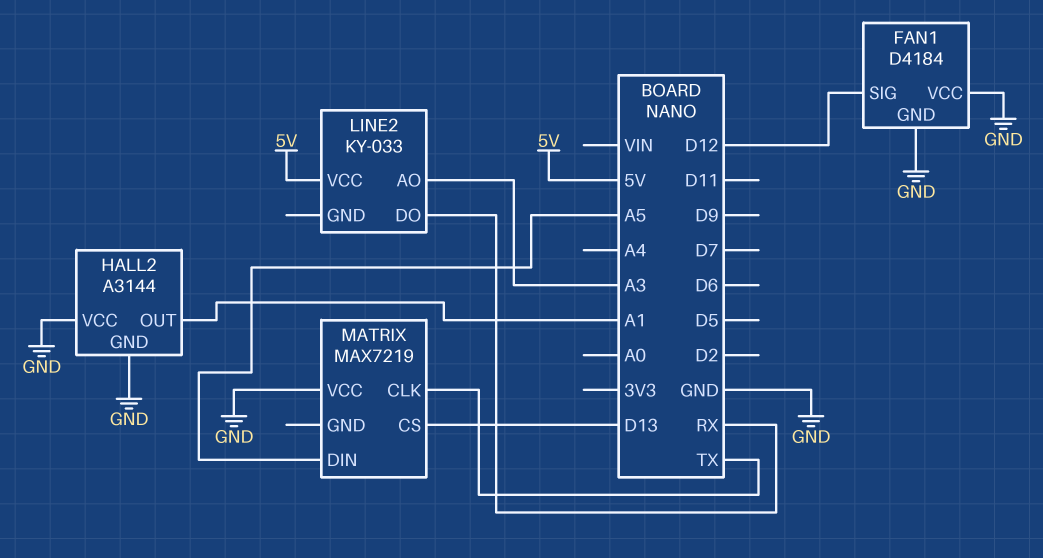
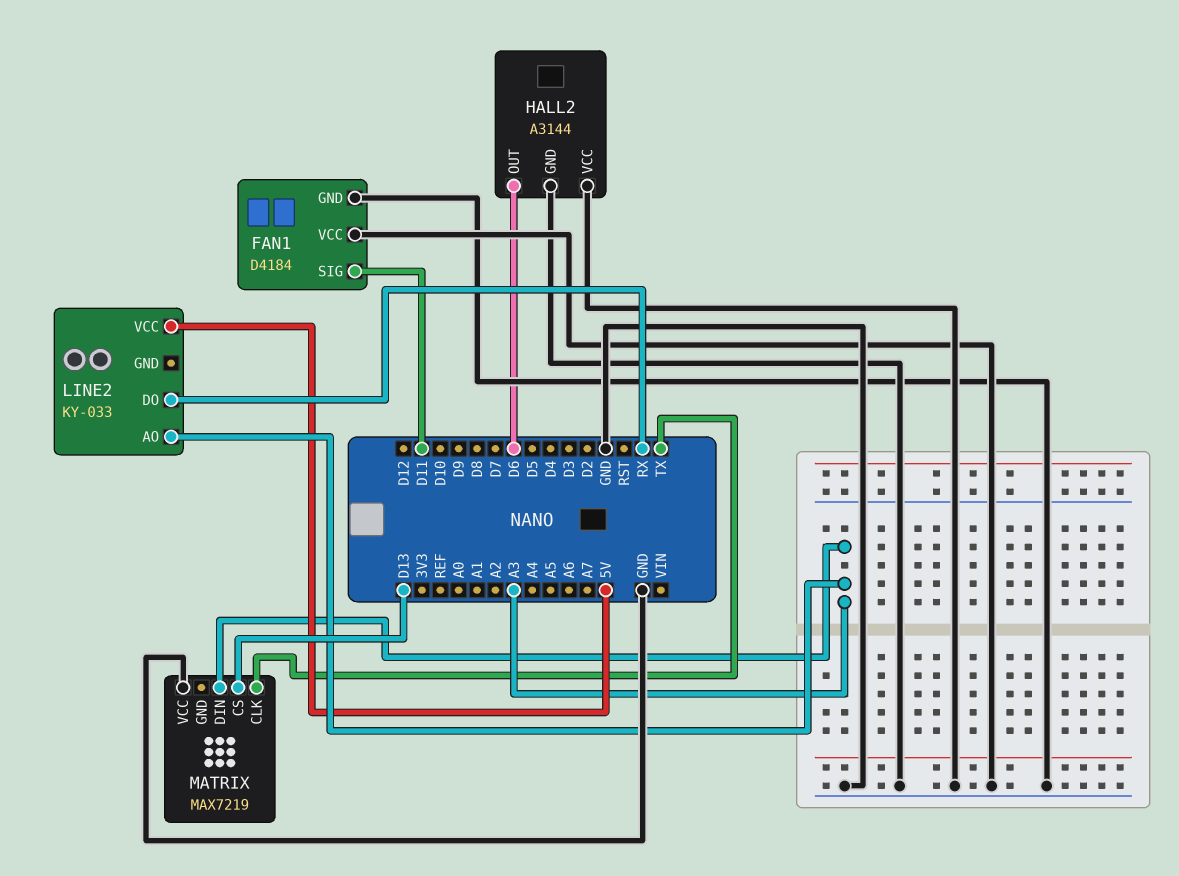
FAN1 pin SIG: D12 -> D11
HALL2 pin OUT: A1 -> D6
MATRIX pin DIN: A5 -> A3

